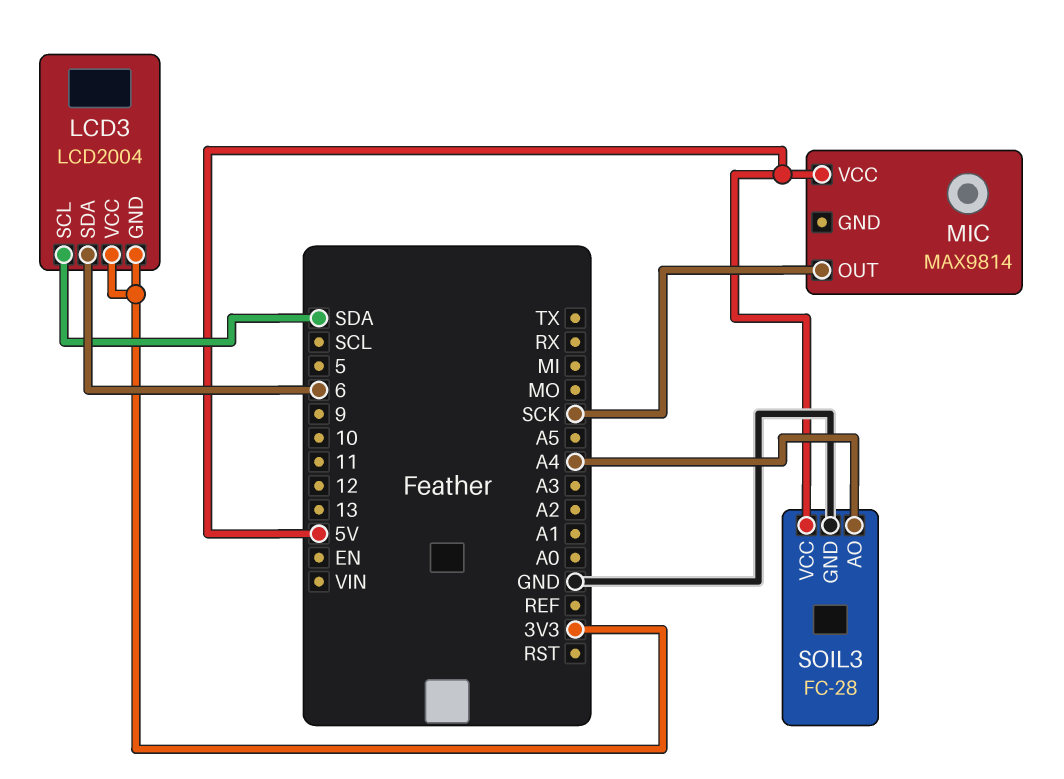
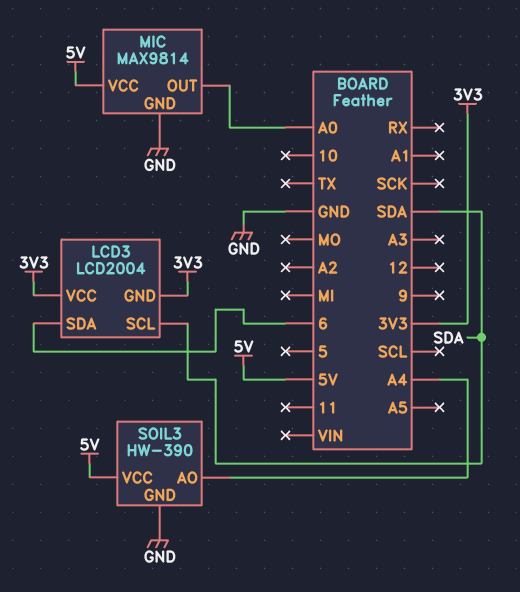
MIC pin GND: none -> GND
MIC pin OUT: SCK -> A0
SOIL3: FC-28 -> HW-390

